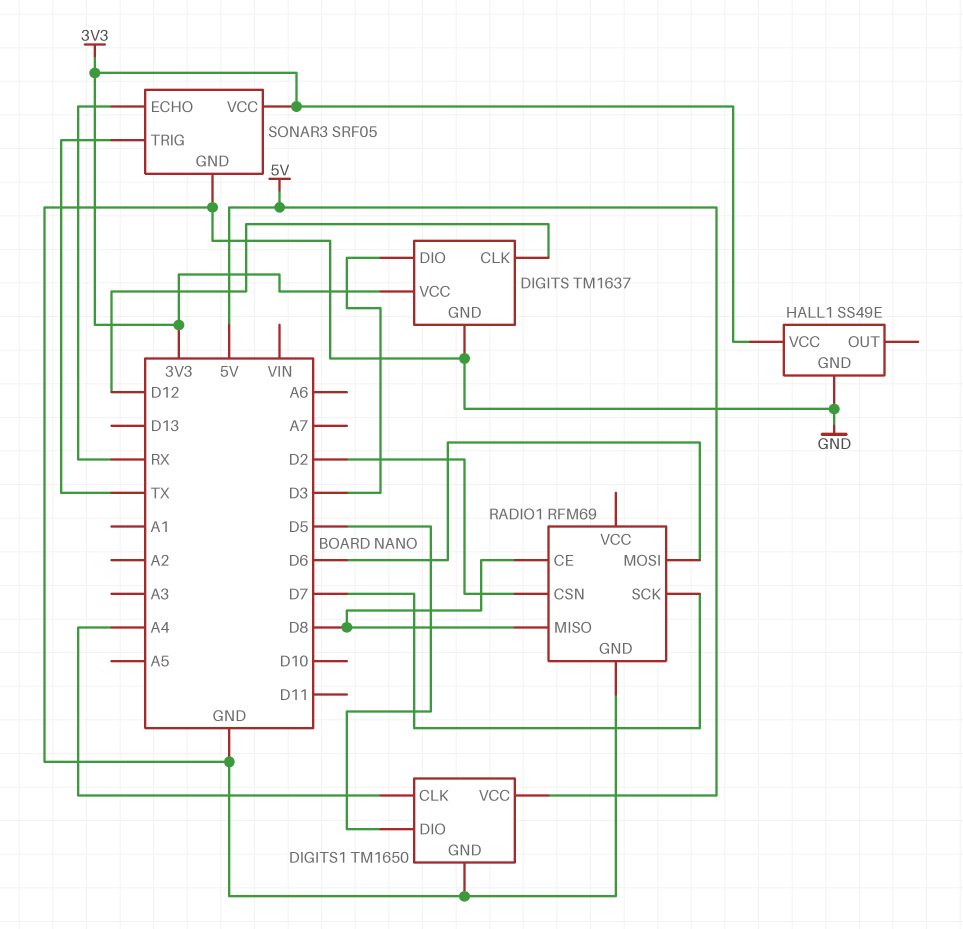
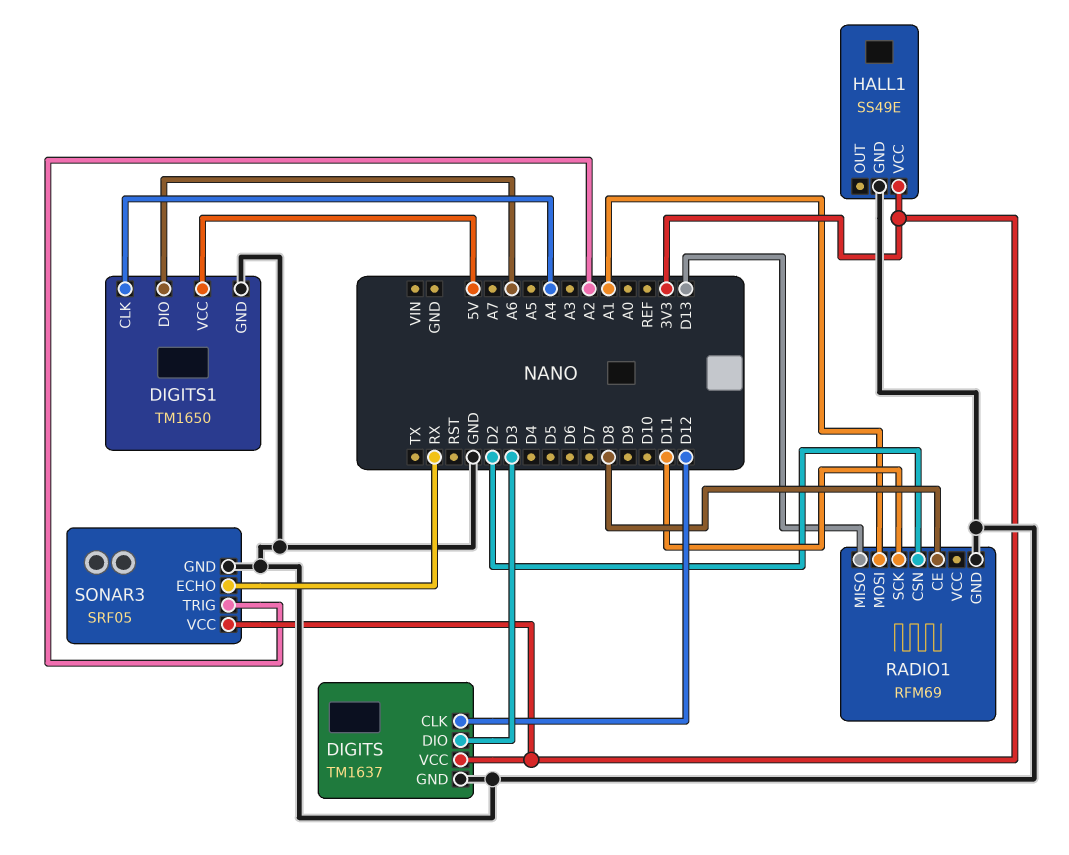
DIGITS1 pin DIO: D5 -> A6
RADIO1 pin MISO: D8 -> D13
RADIO1 pin MOSI: D6 -> A1
RADIO1 pin SCK: D7 -> D11
SONAR3 pin TRIG: TX -> A2

